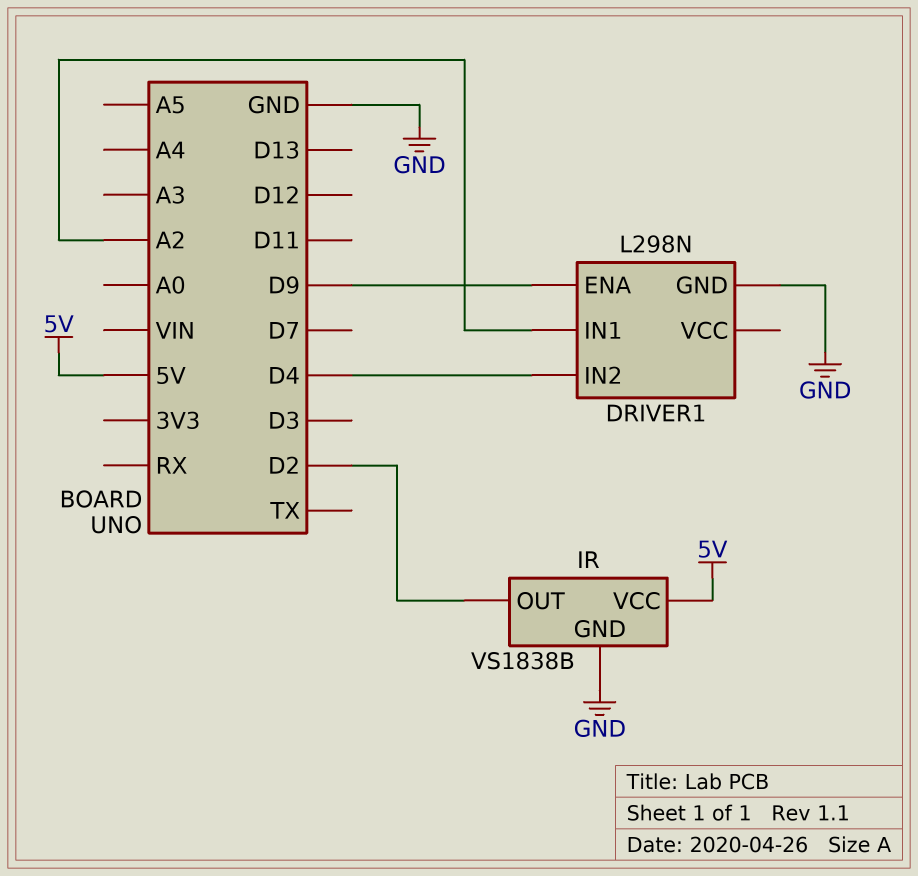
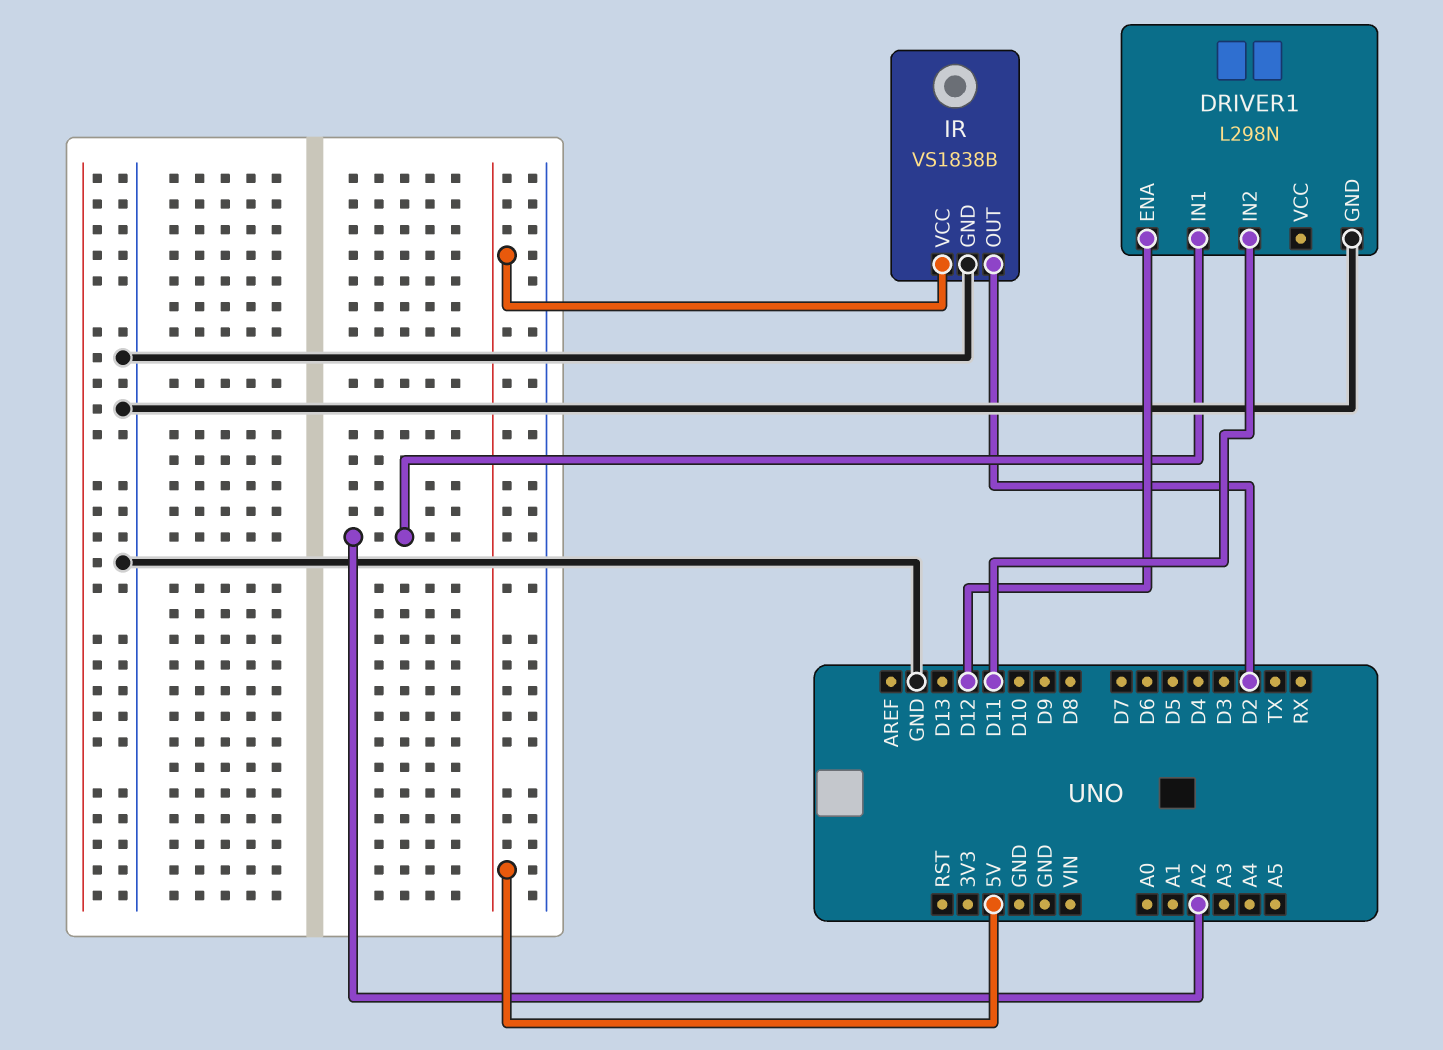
DRIVER1 pin ENA: D9 -> D12
DRIVER1 pin IN2: D4 -> D11

